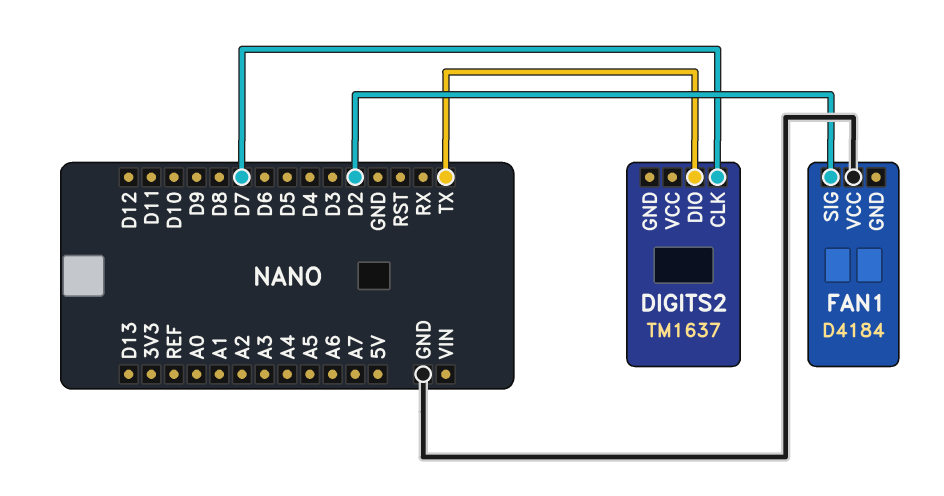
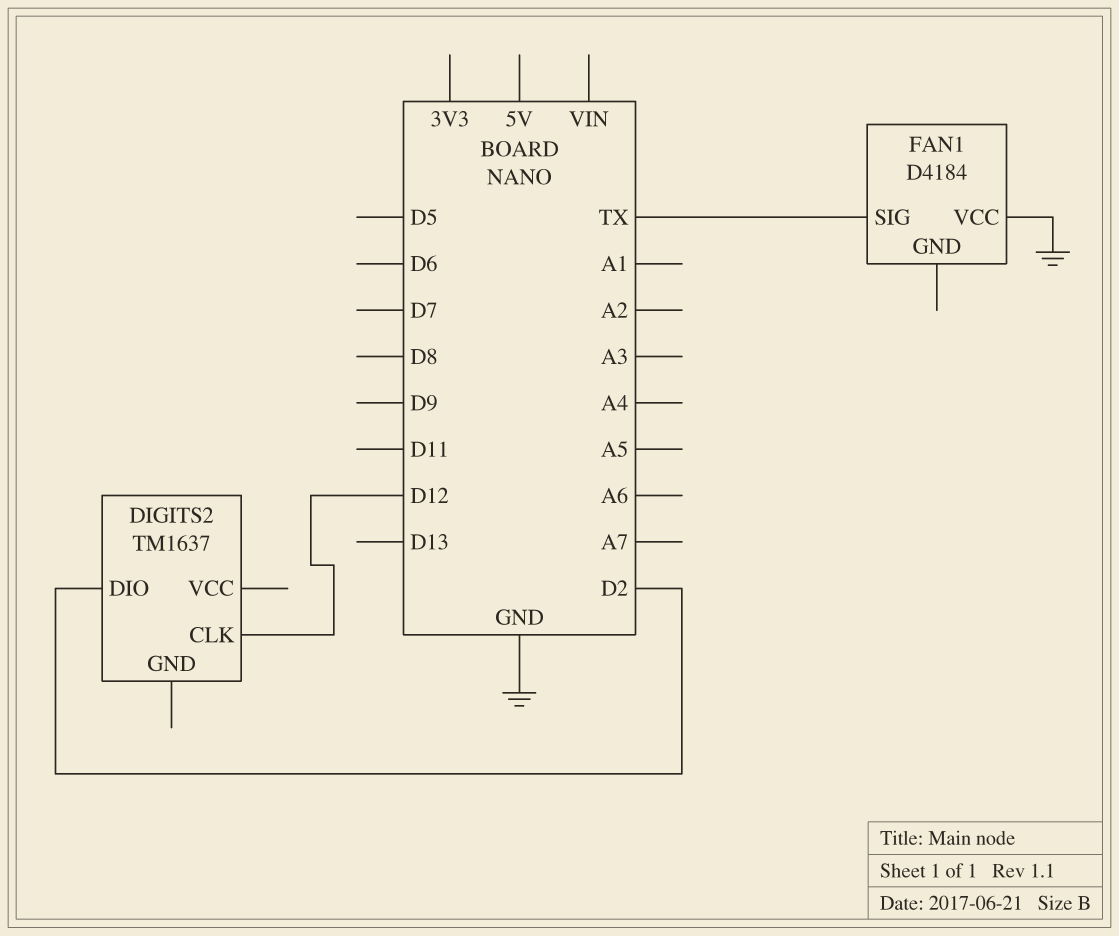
DIGITS2 pin CLK: D7 -> D12
DIGITS2 pin DIO: TX -> D2
FAN1 pin SIG: D2 -> TX

